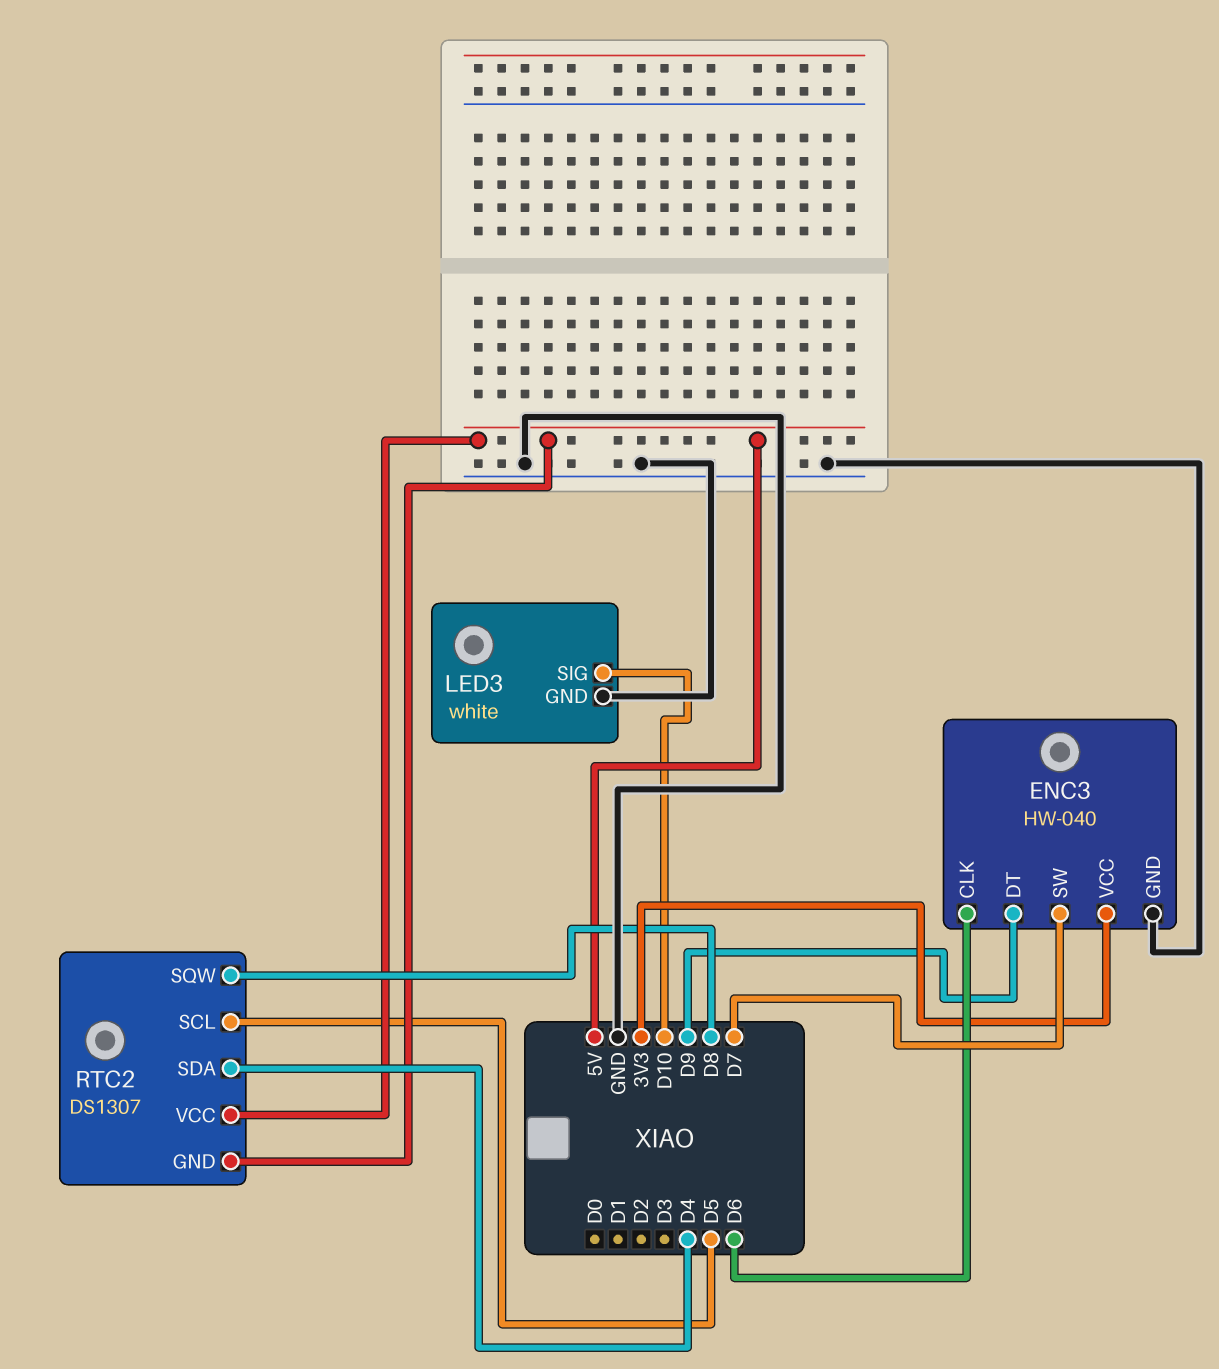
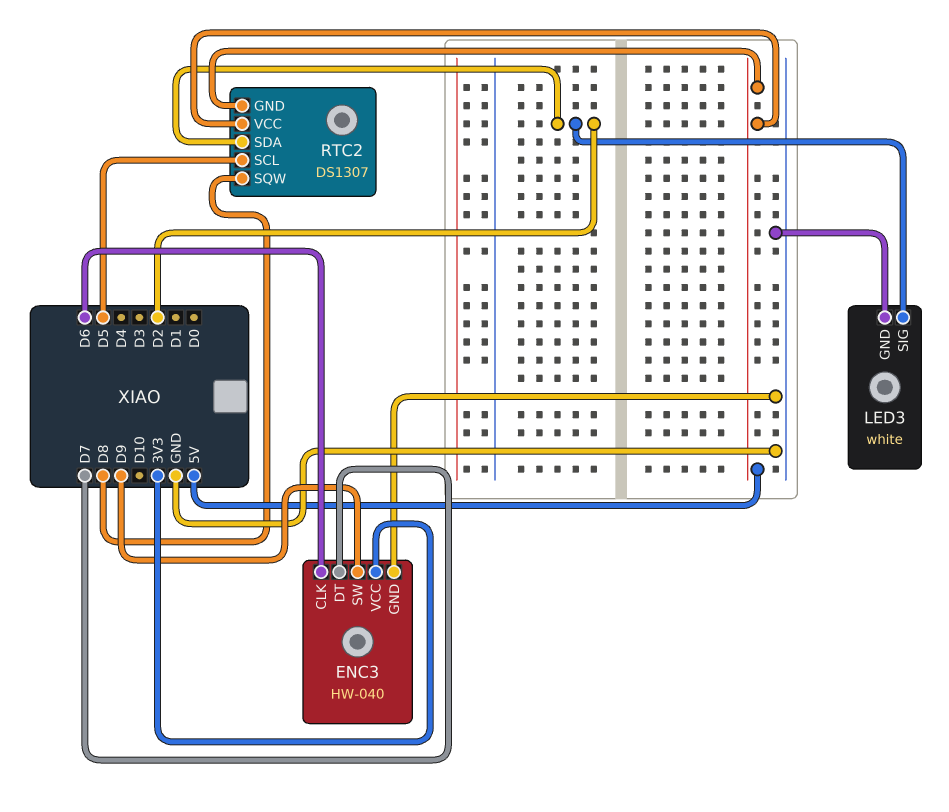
ENC3 pin DT: D9 -> D7
ENC3 pin SW: D7 -> D9
LED3 pin SIG: D10 -> D2
RTC2 pin SDA: D4 -> D2

